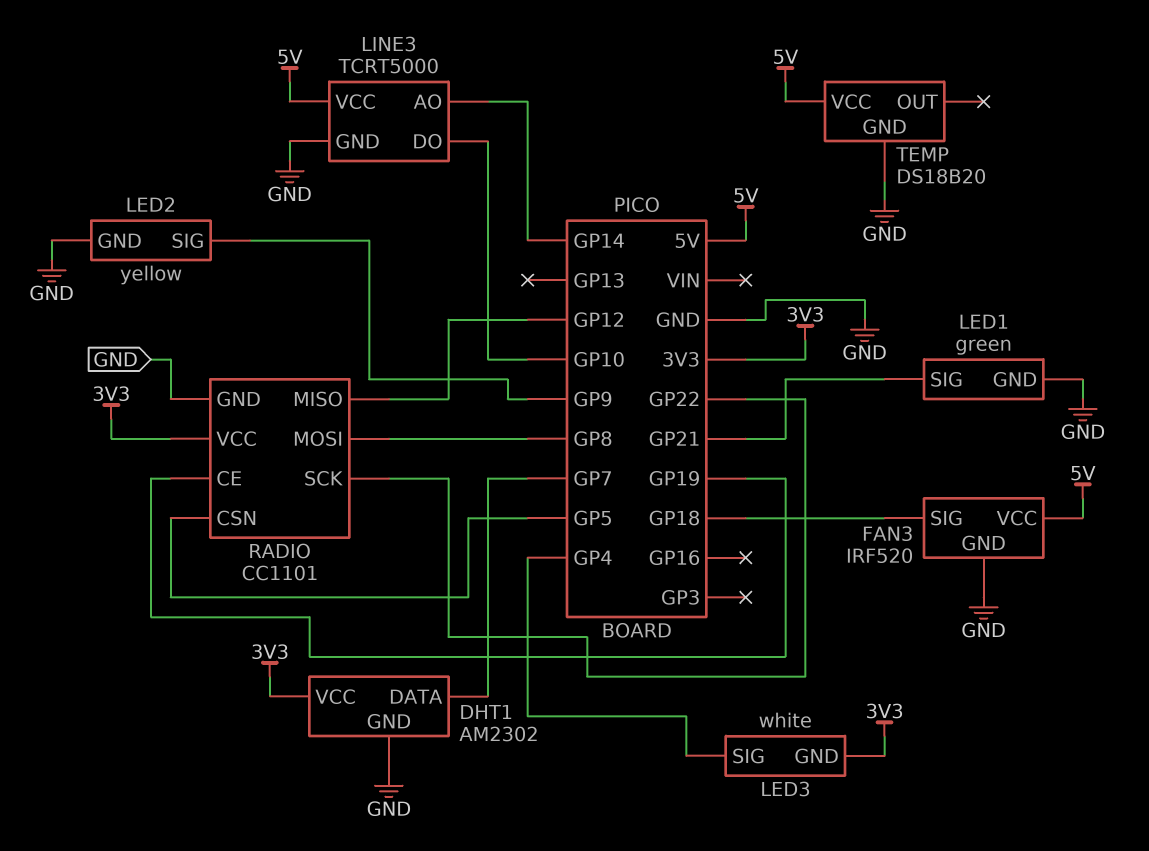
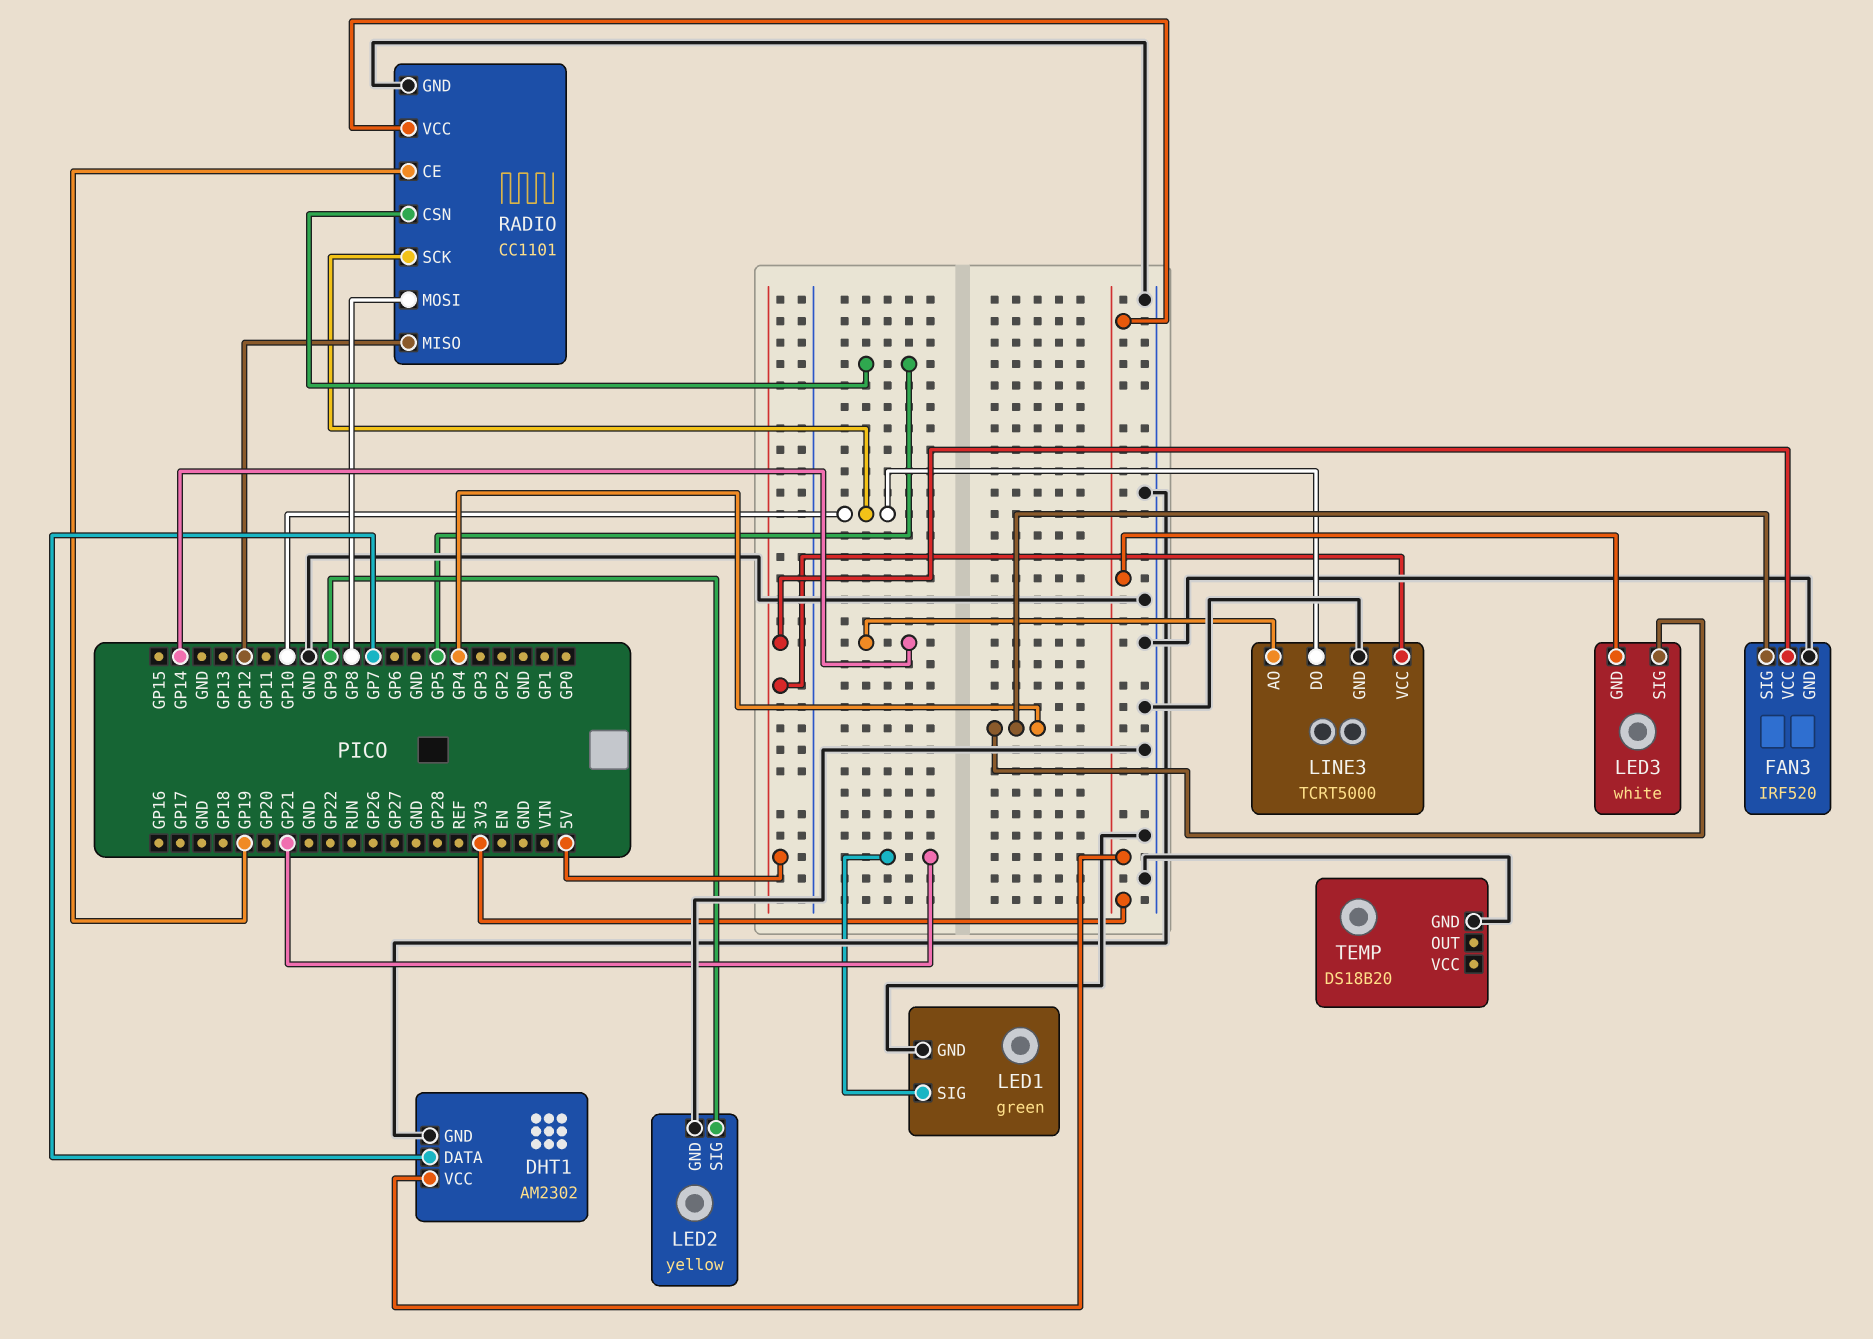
FAN3 pin SIG: GP18 -> GP4
RADIO pin SCK: GP22 -> GP10
TEMP pin VCC: 5V -> none

